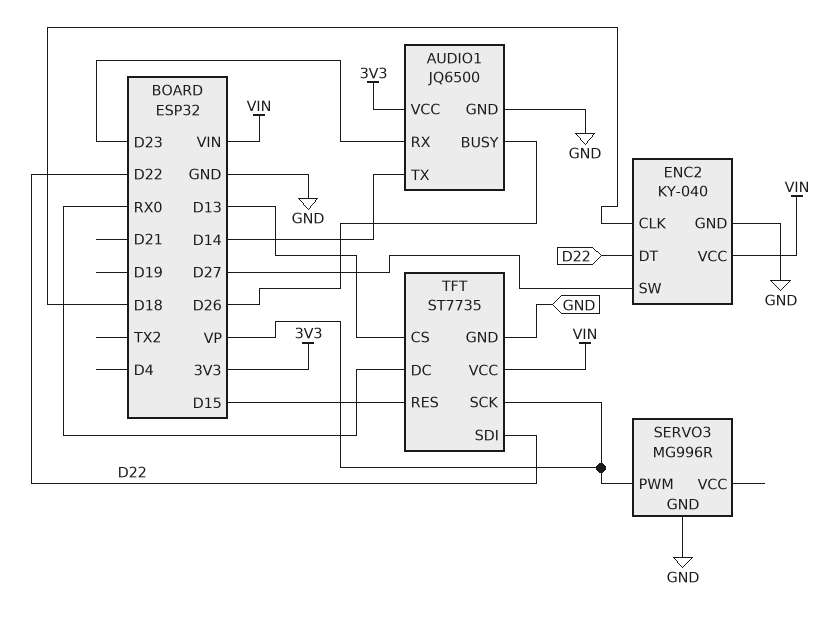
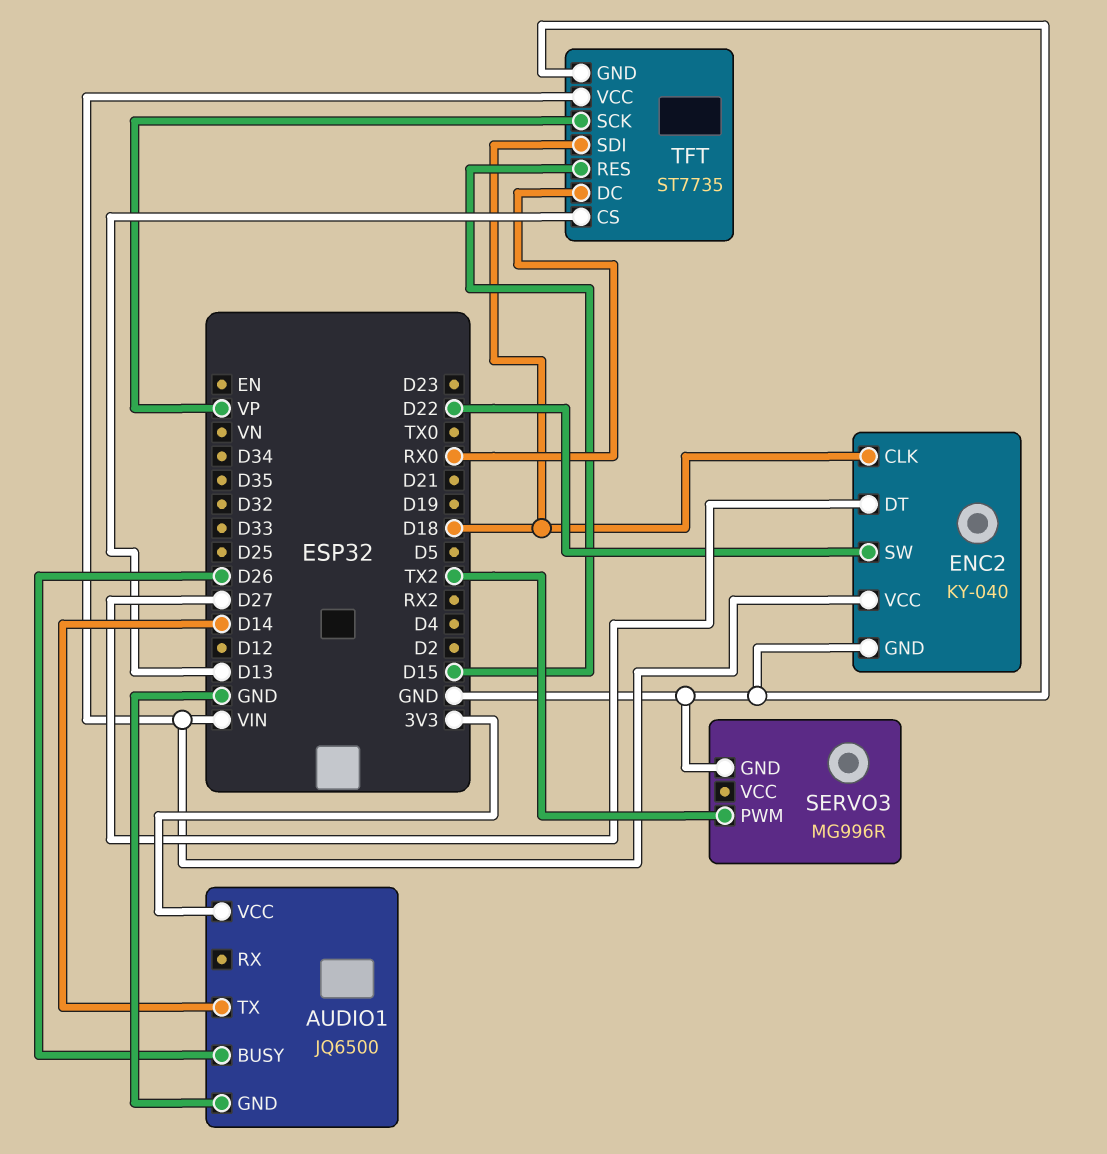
AUDIO1 pin RX: D23 -> none
ENC2 pin DT: D22 -> D27
ENC2 pin SW: D27 -> D22
SERVO3 pin PWM: VP -> TX2
TFT pin SDI: D22 -> D18

